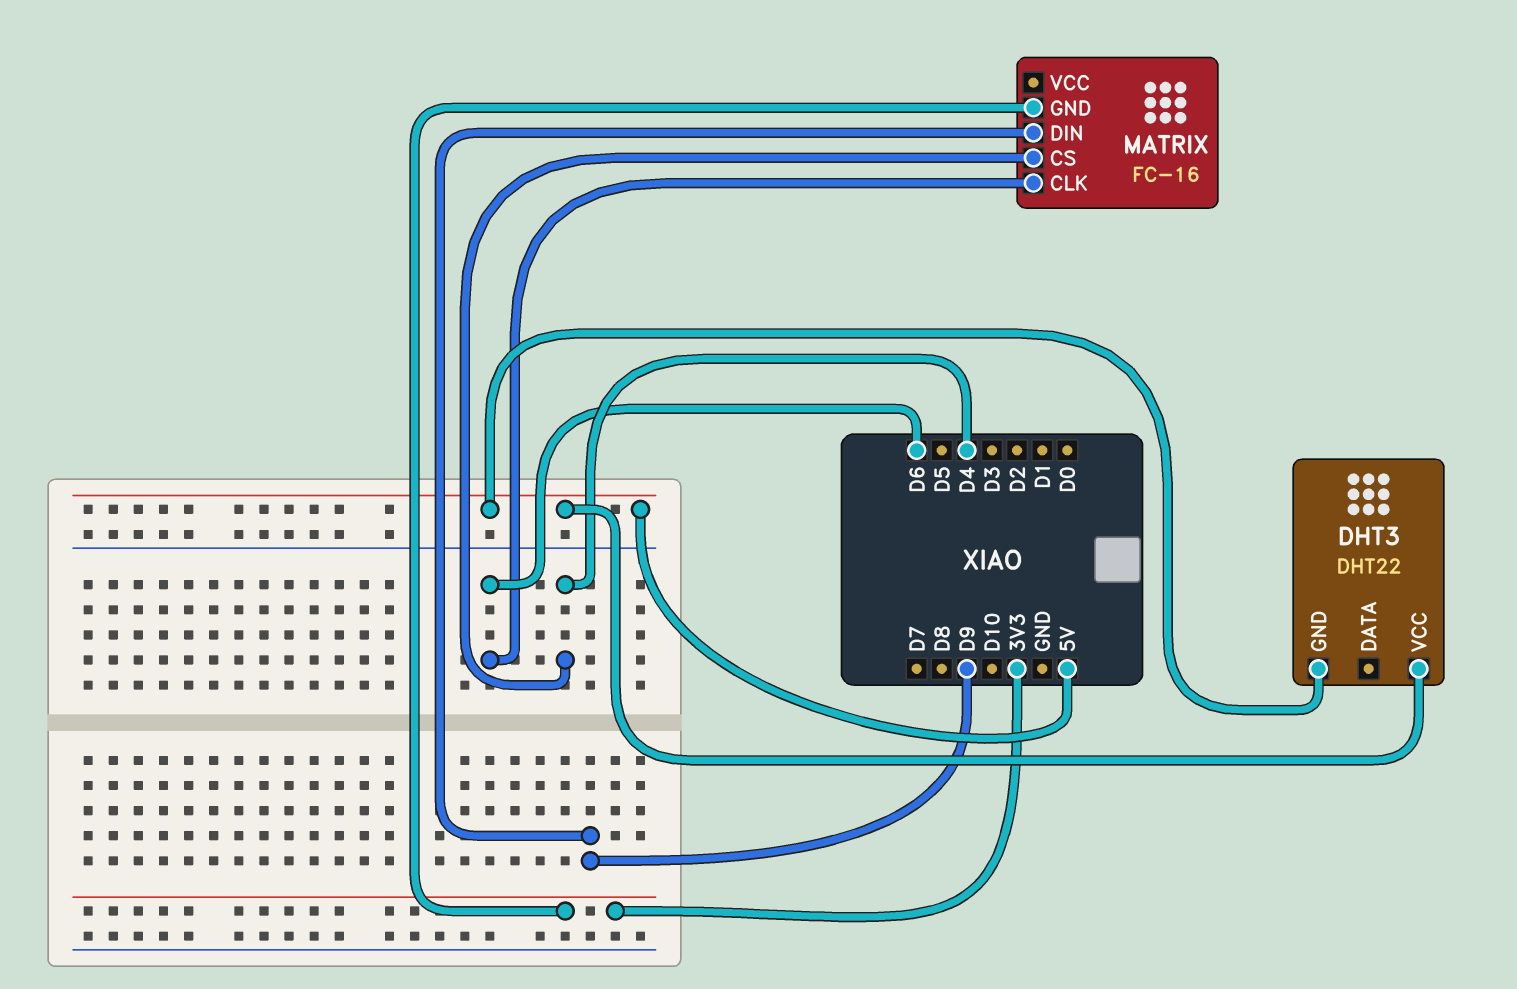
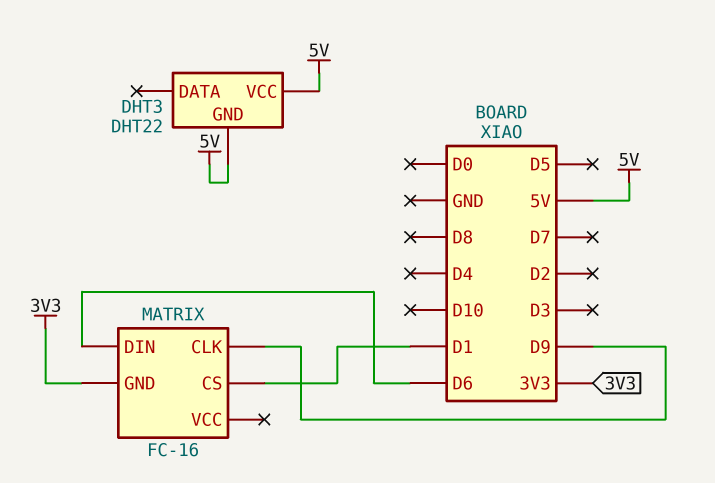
MATRIX pin CLK: D6 -> D9
MATRIX pin CS: D4 -> D1
MATRIX pin DIN: D9 -> D6

